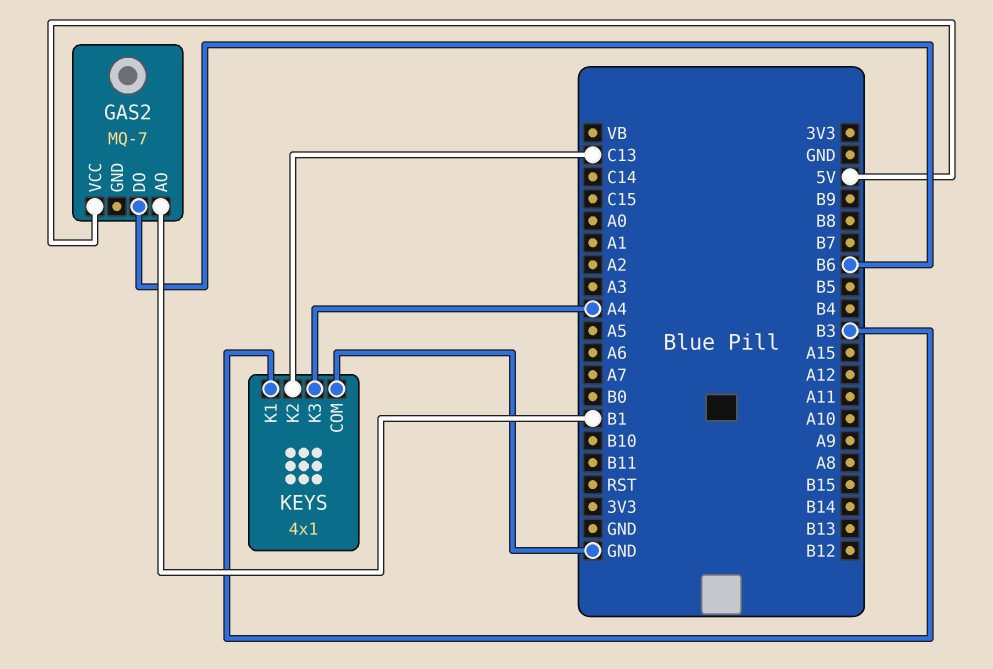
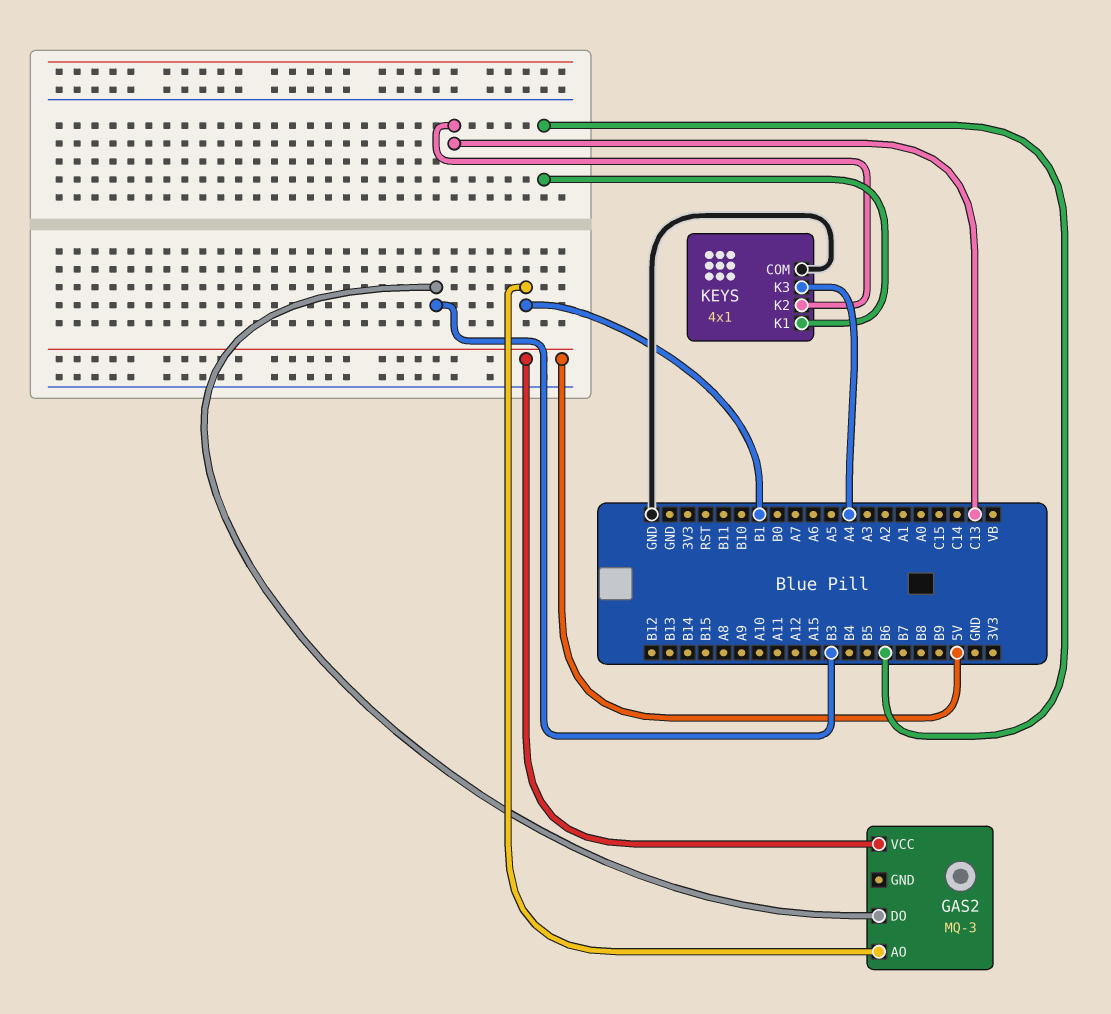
GAS2: MQ-7 -> MQ-3
GAS2 pin DO: B6 -> B3
KEYS pin K1: B3 -> B6

